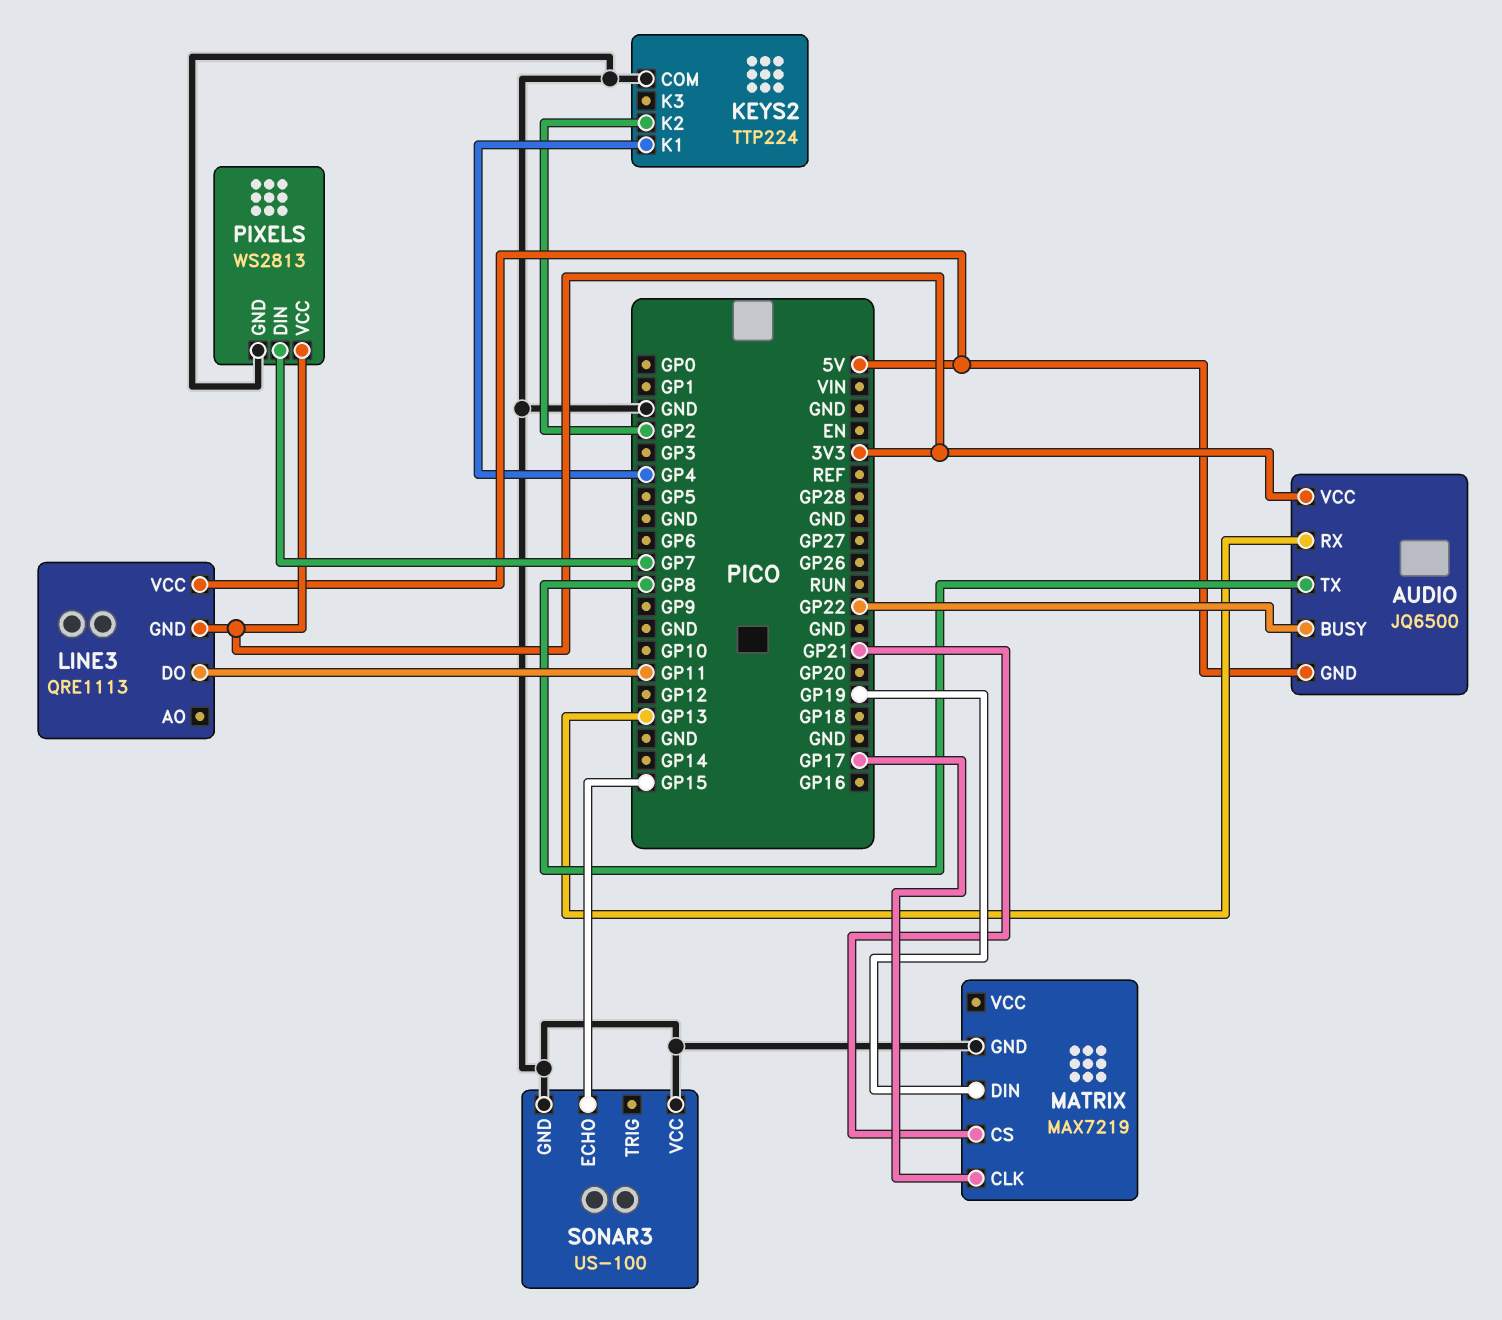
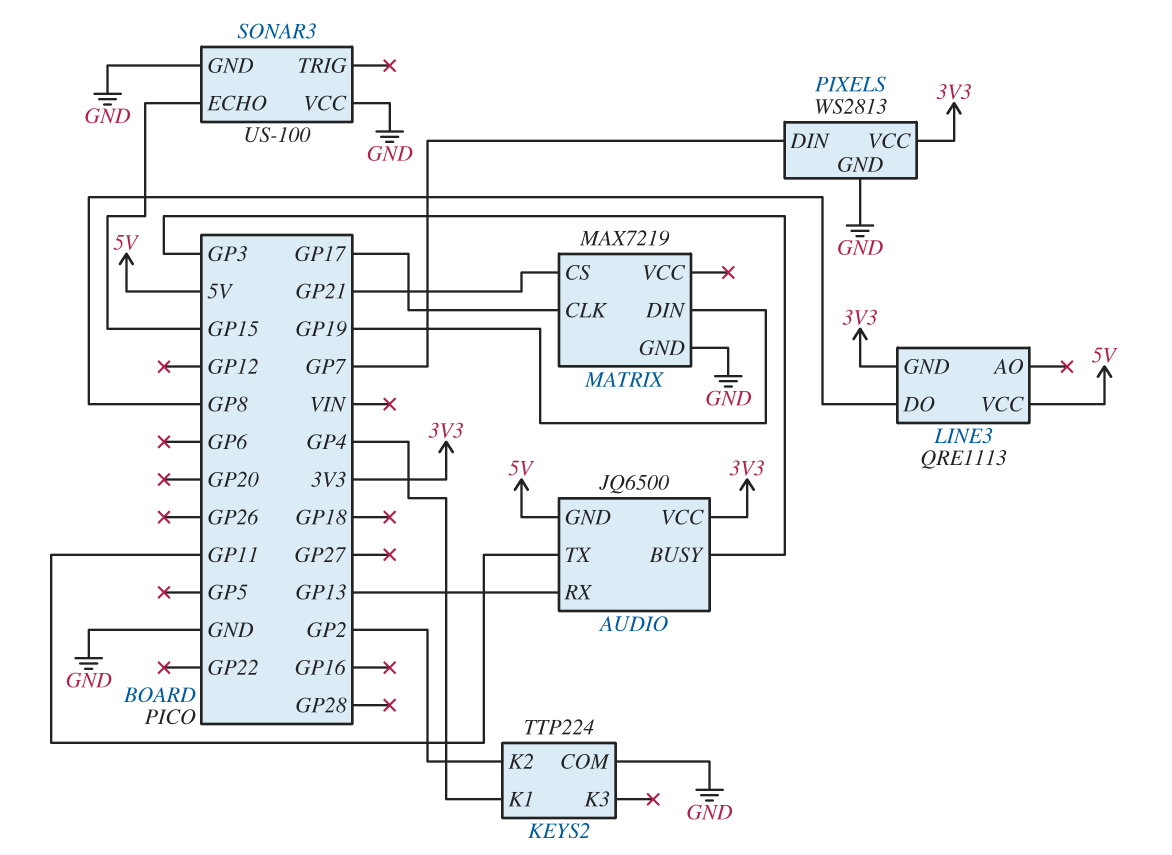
AUDIO pin BUSY: GP22 -> GP3
AUDIO pin TX: GP8 -> GP11
LINE3 pin DO: GP11 -> GP8

